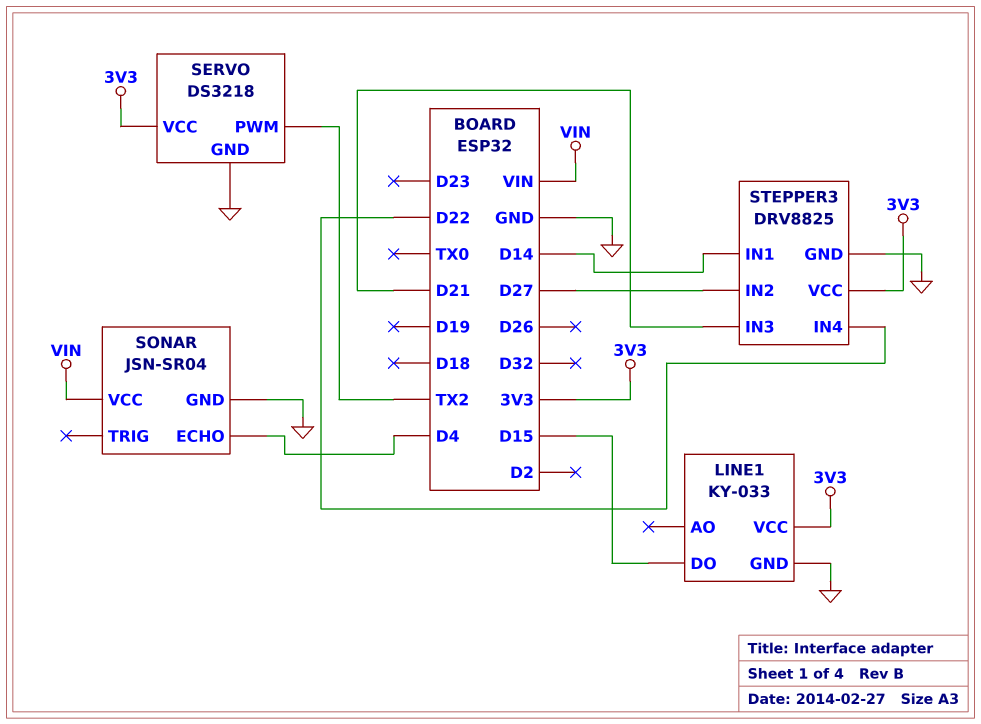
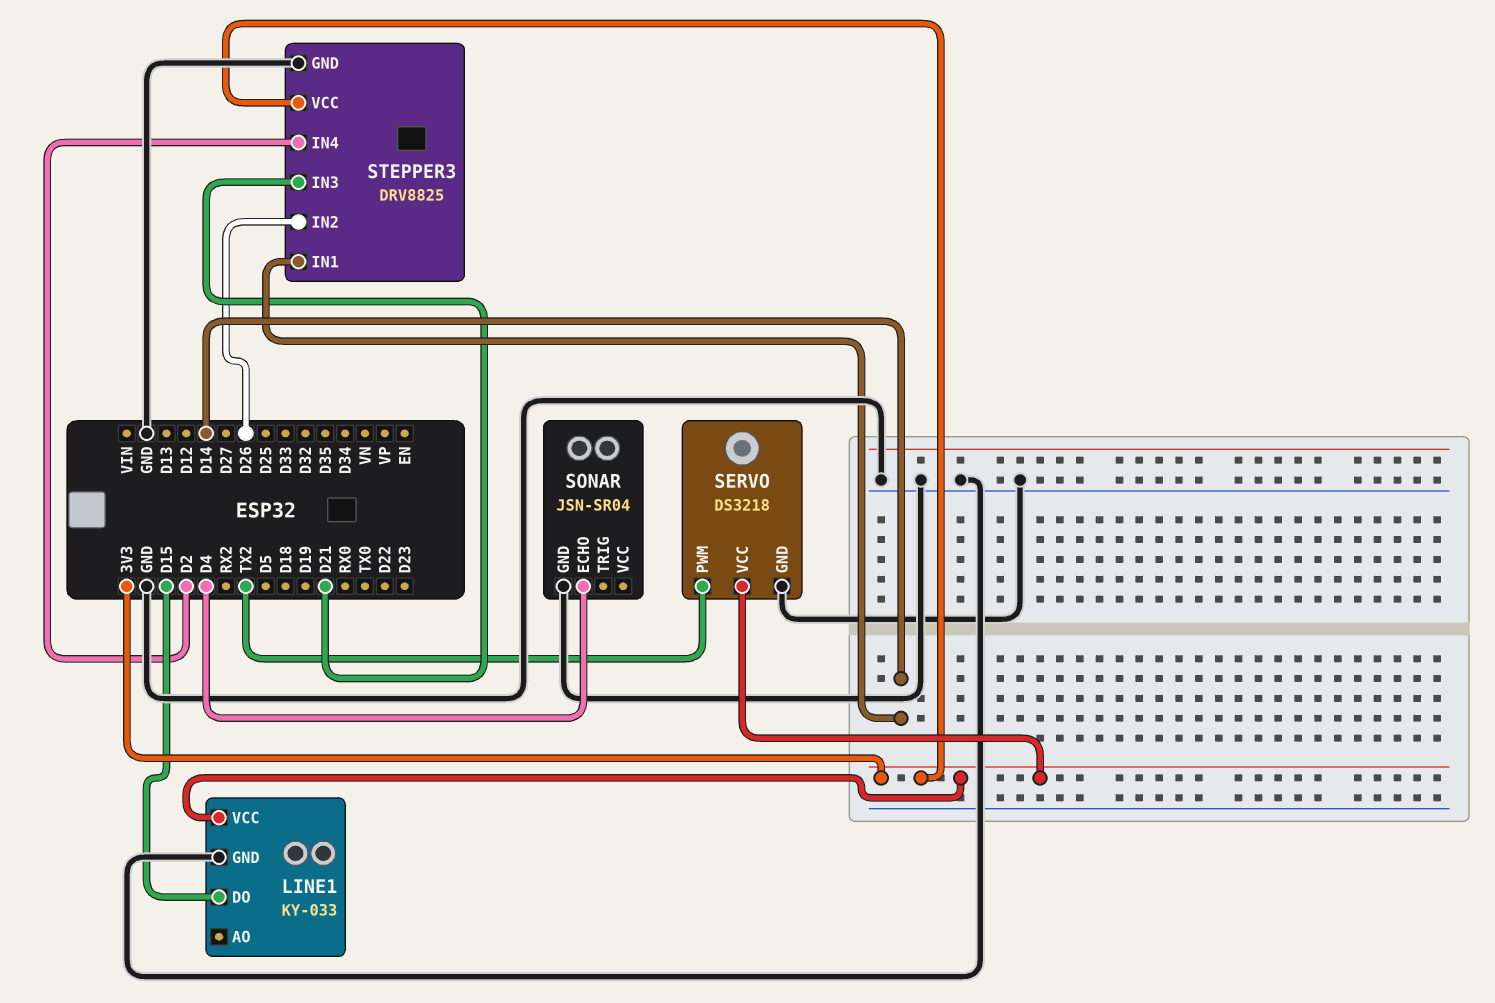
SONAR pin VCC: VIN -> none
STEPPER3 pin IN2: D27 -> D26
STEPPER3 pin IN4: D22 -> D2

